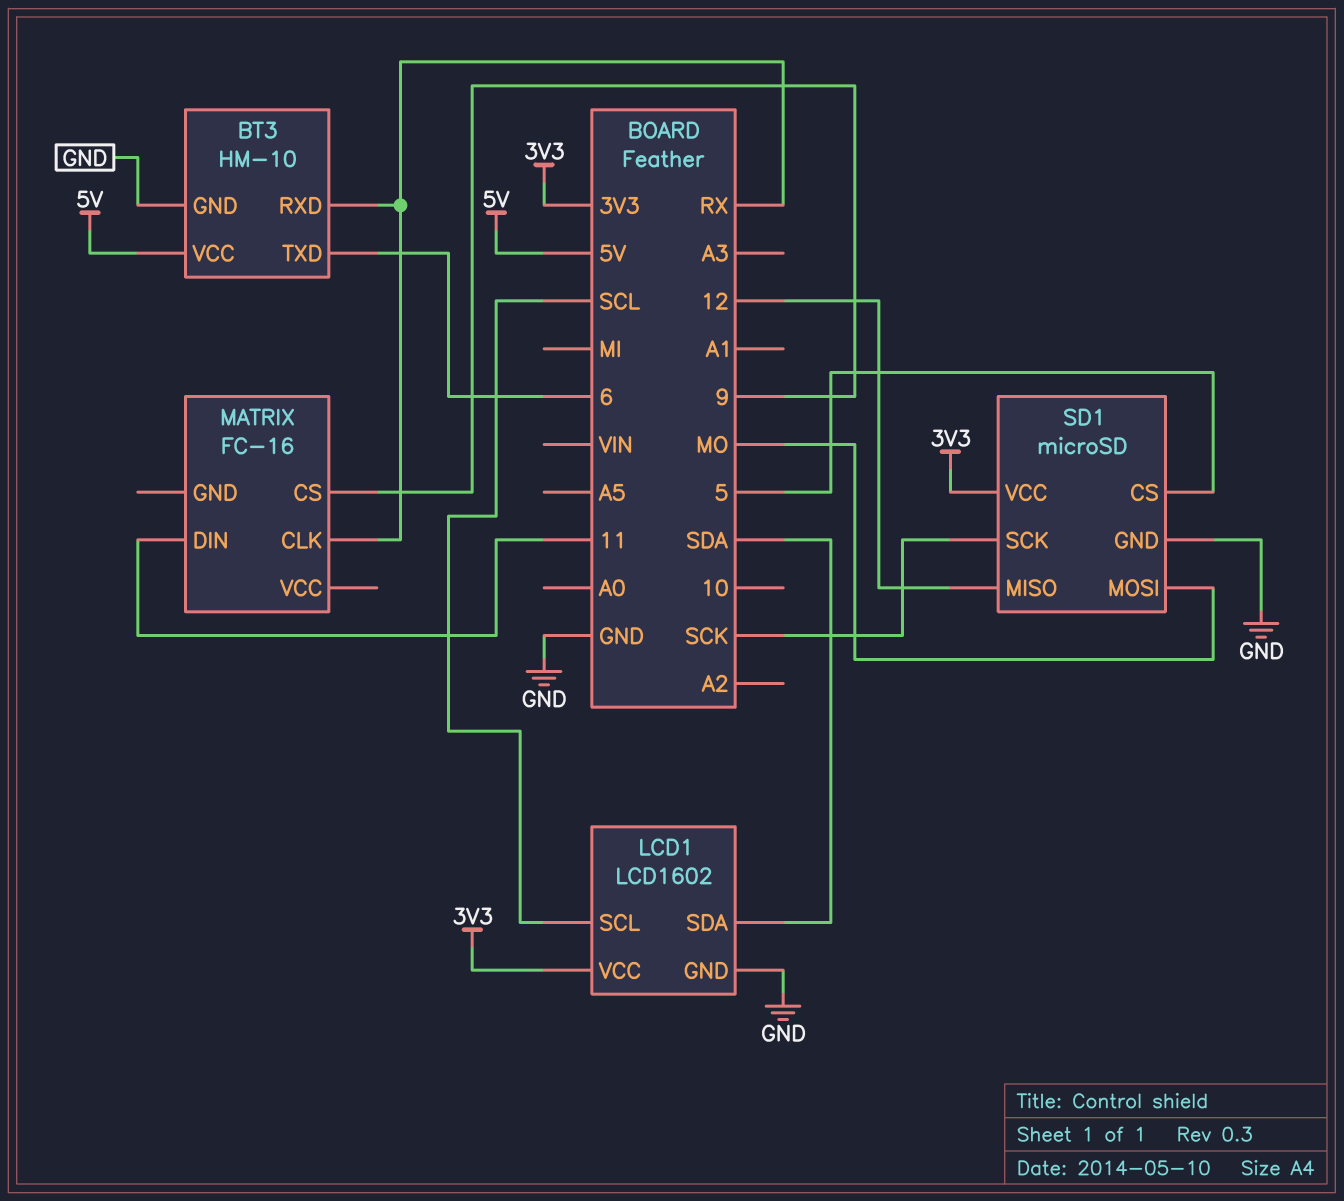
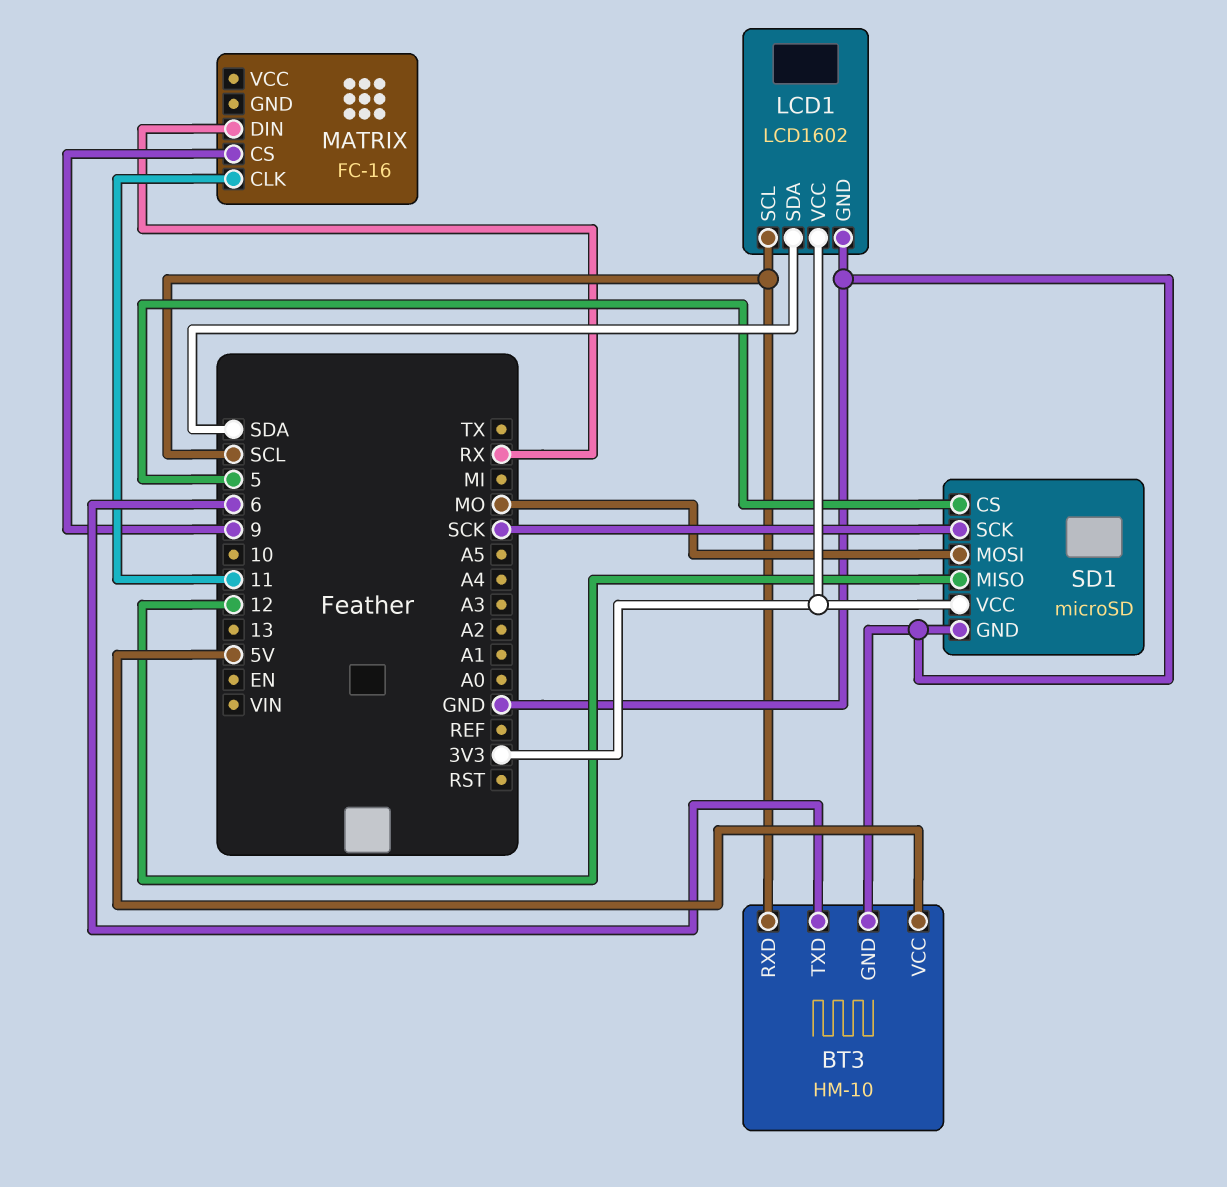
BT3 pin RXD: RX -> SCL
MATRIX pin CLK: RX -> 11
MATRIX pin DIN: 11 -> RX

